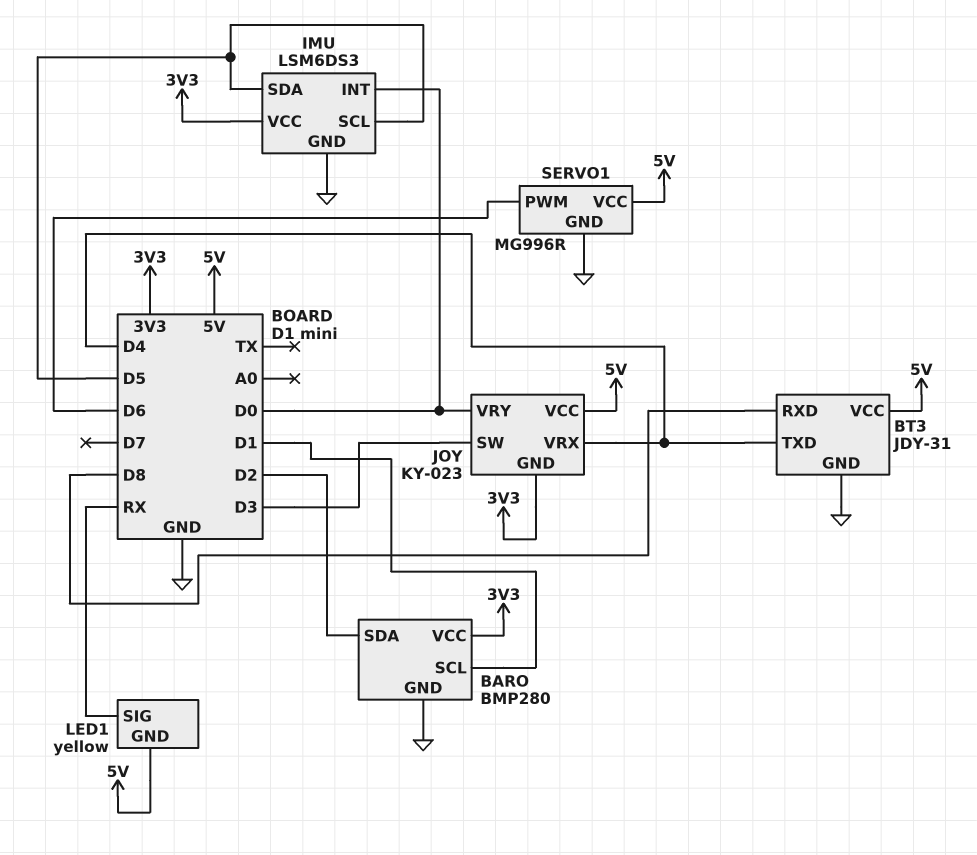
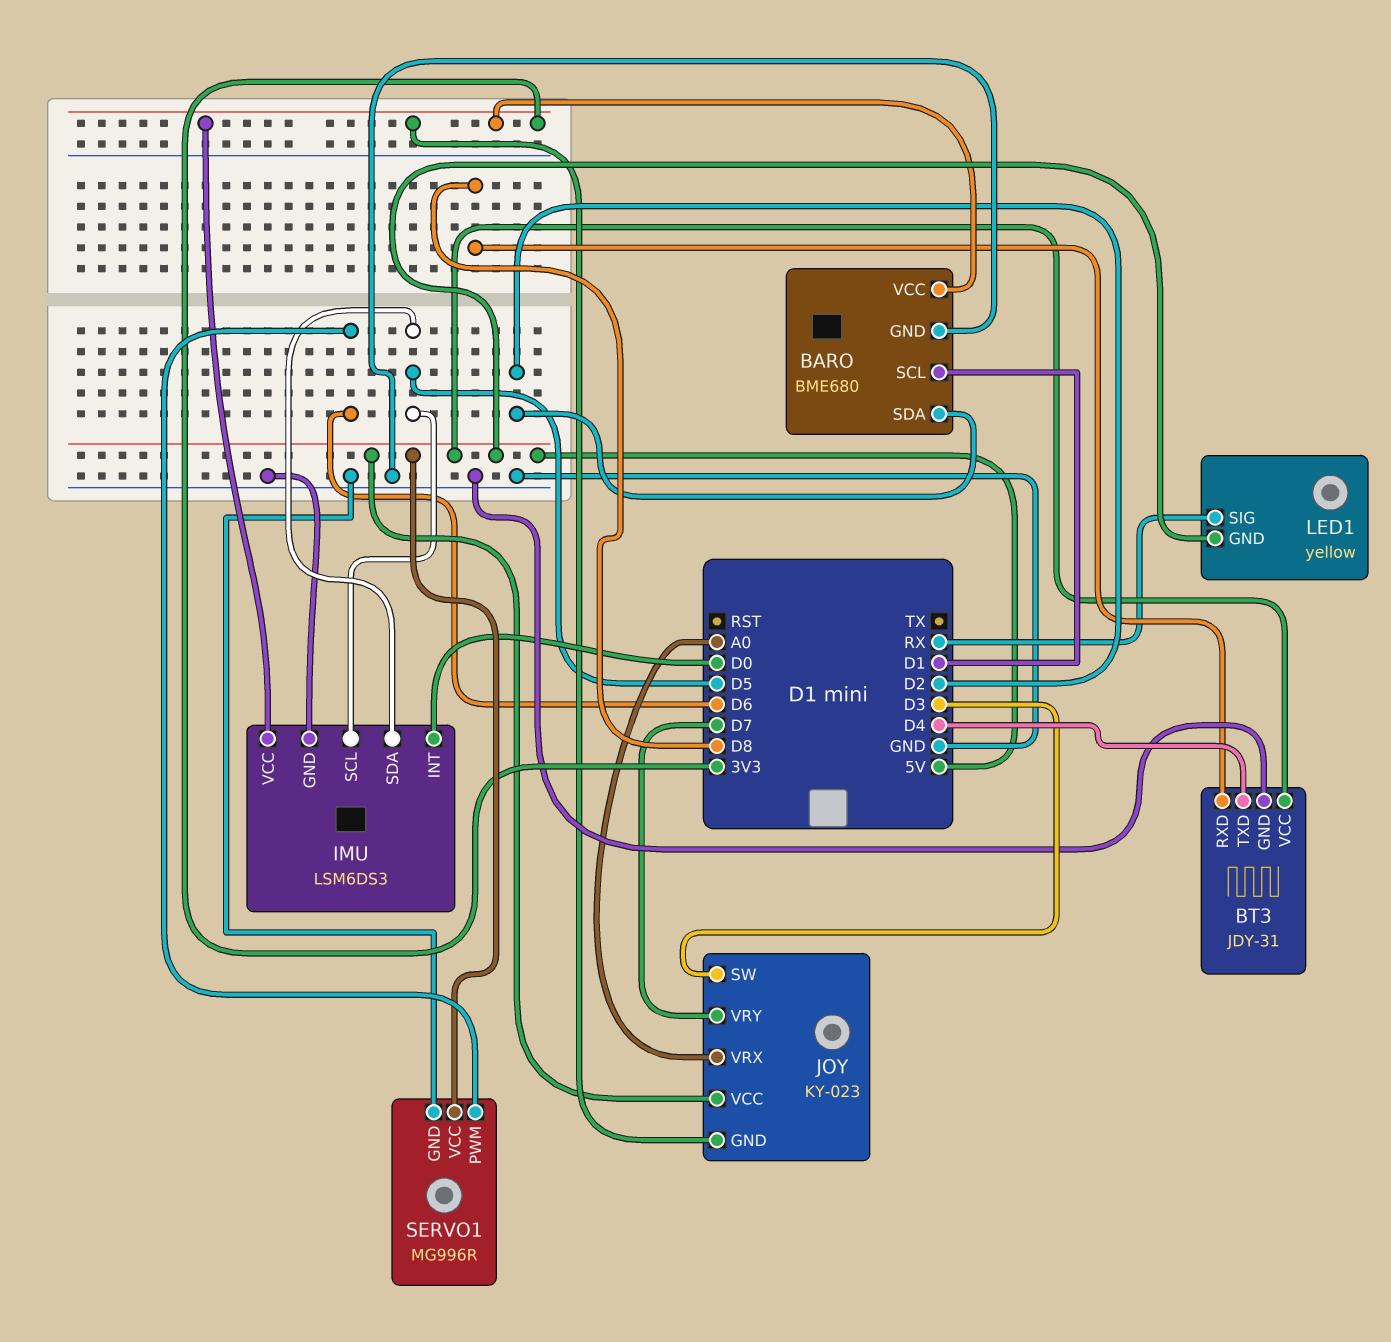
BARO: BMP280 -> BME680
JOY pin VRX: D4 -> A0
JOY pin VRY: D0 -> D7

